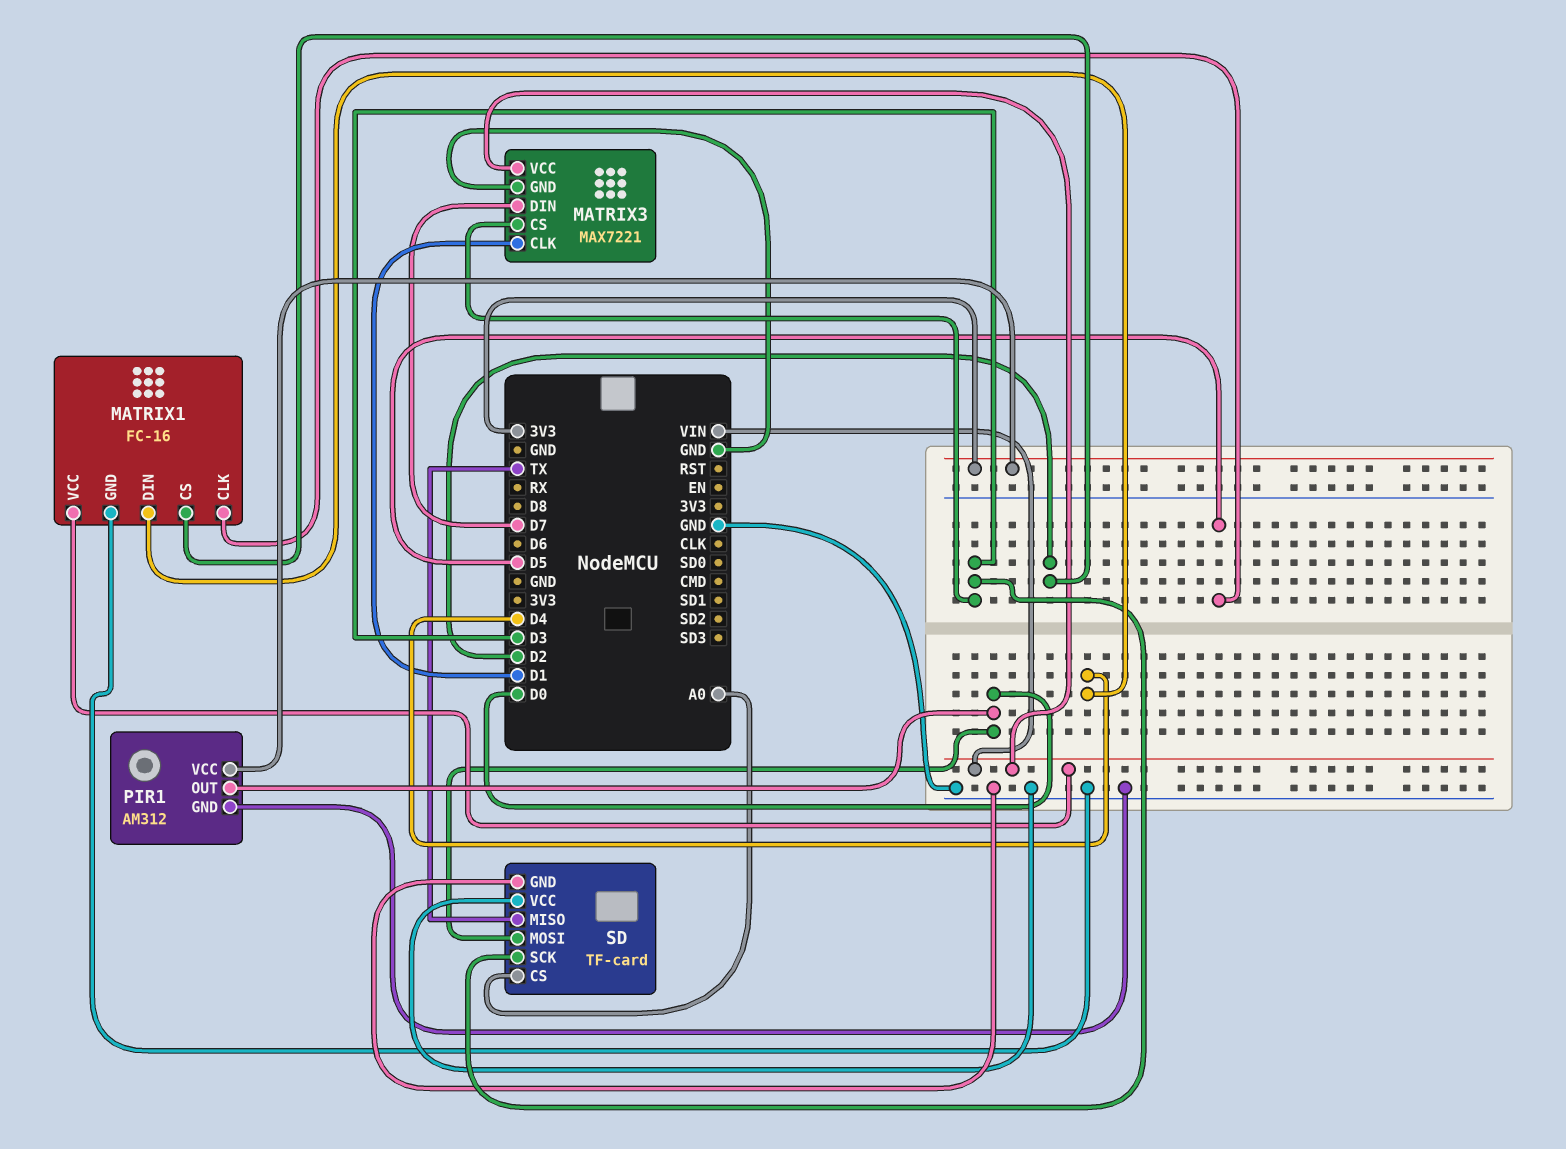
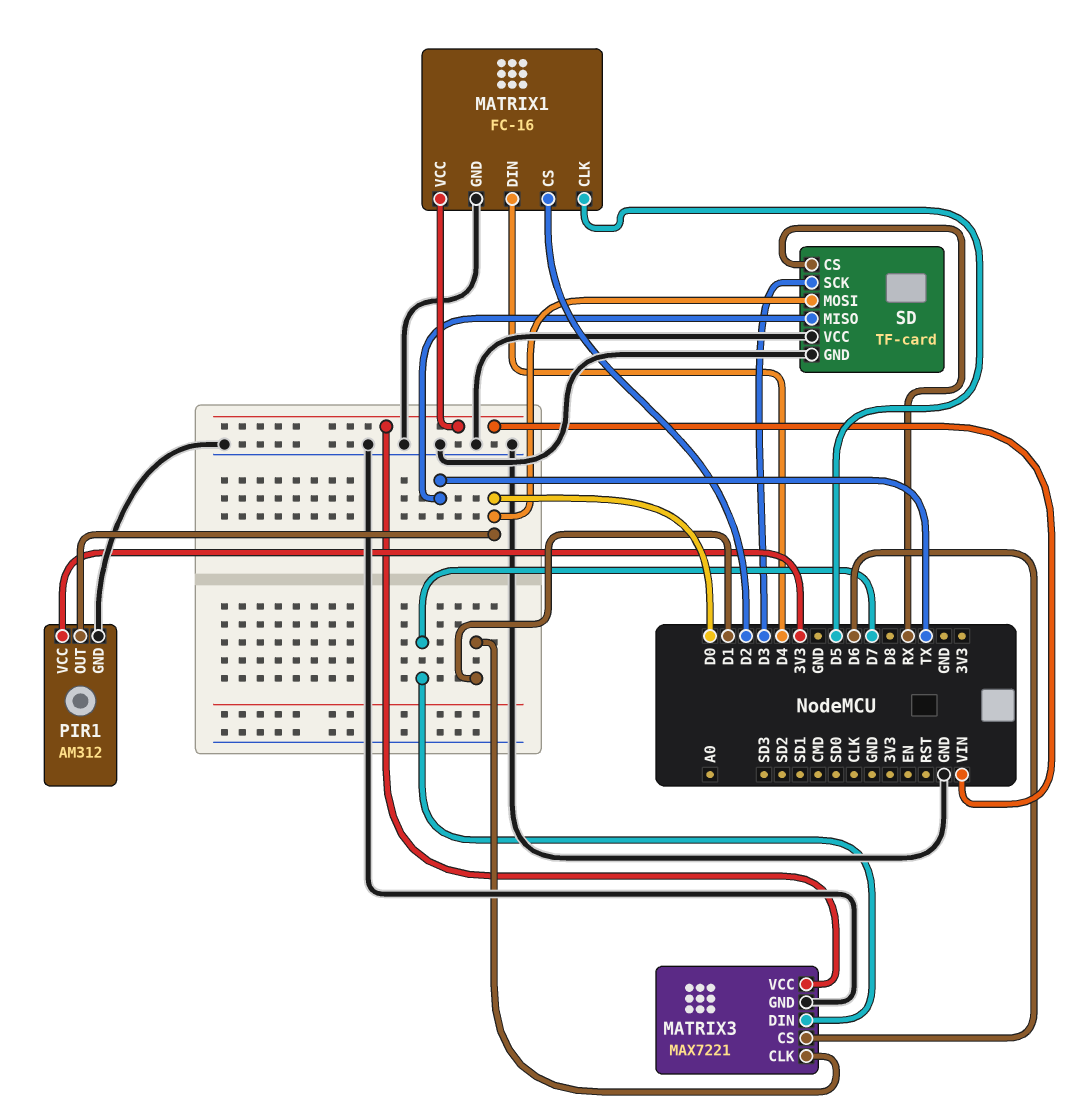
MATRIX3 pin CS: D3 -> D6
SD pin CS: A0 -> RX

